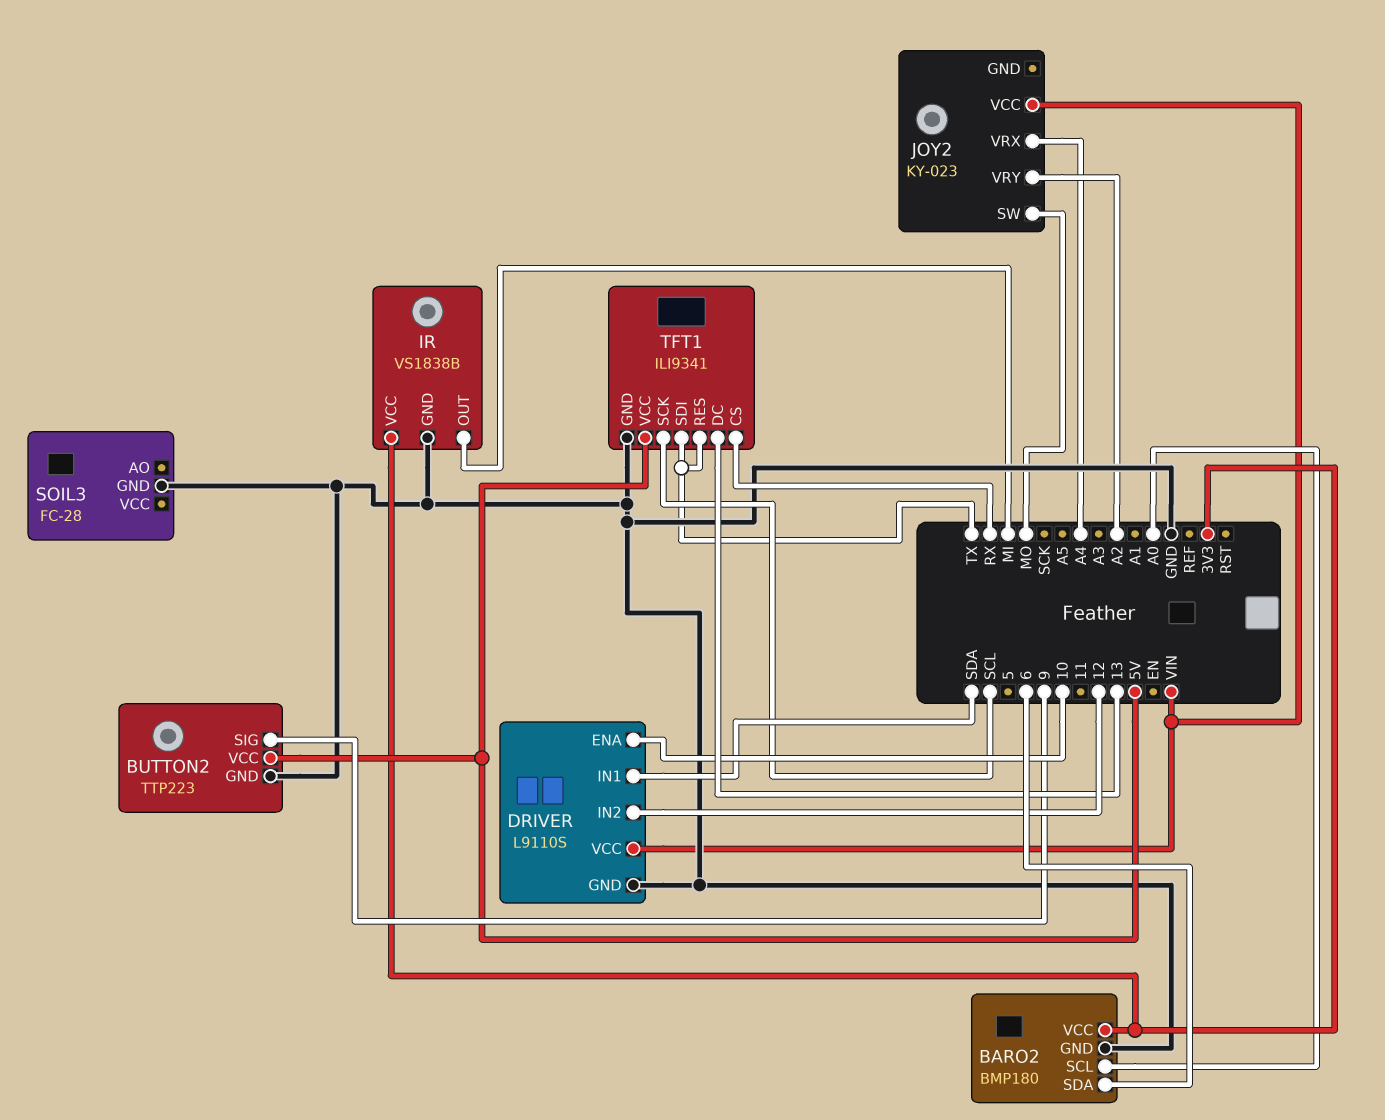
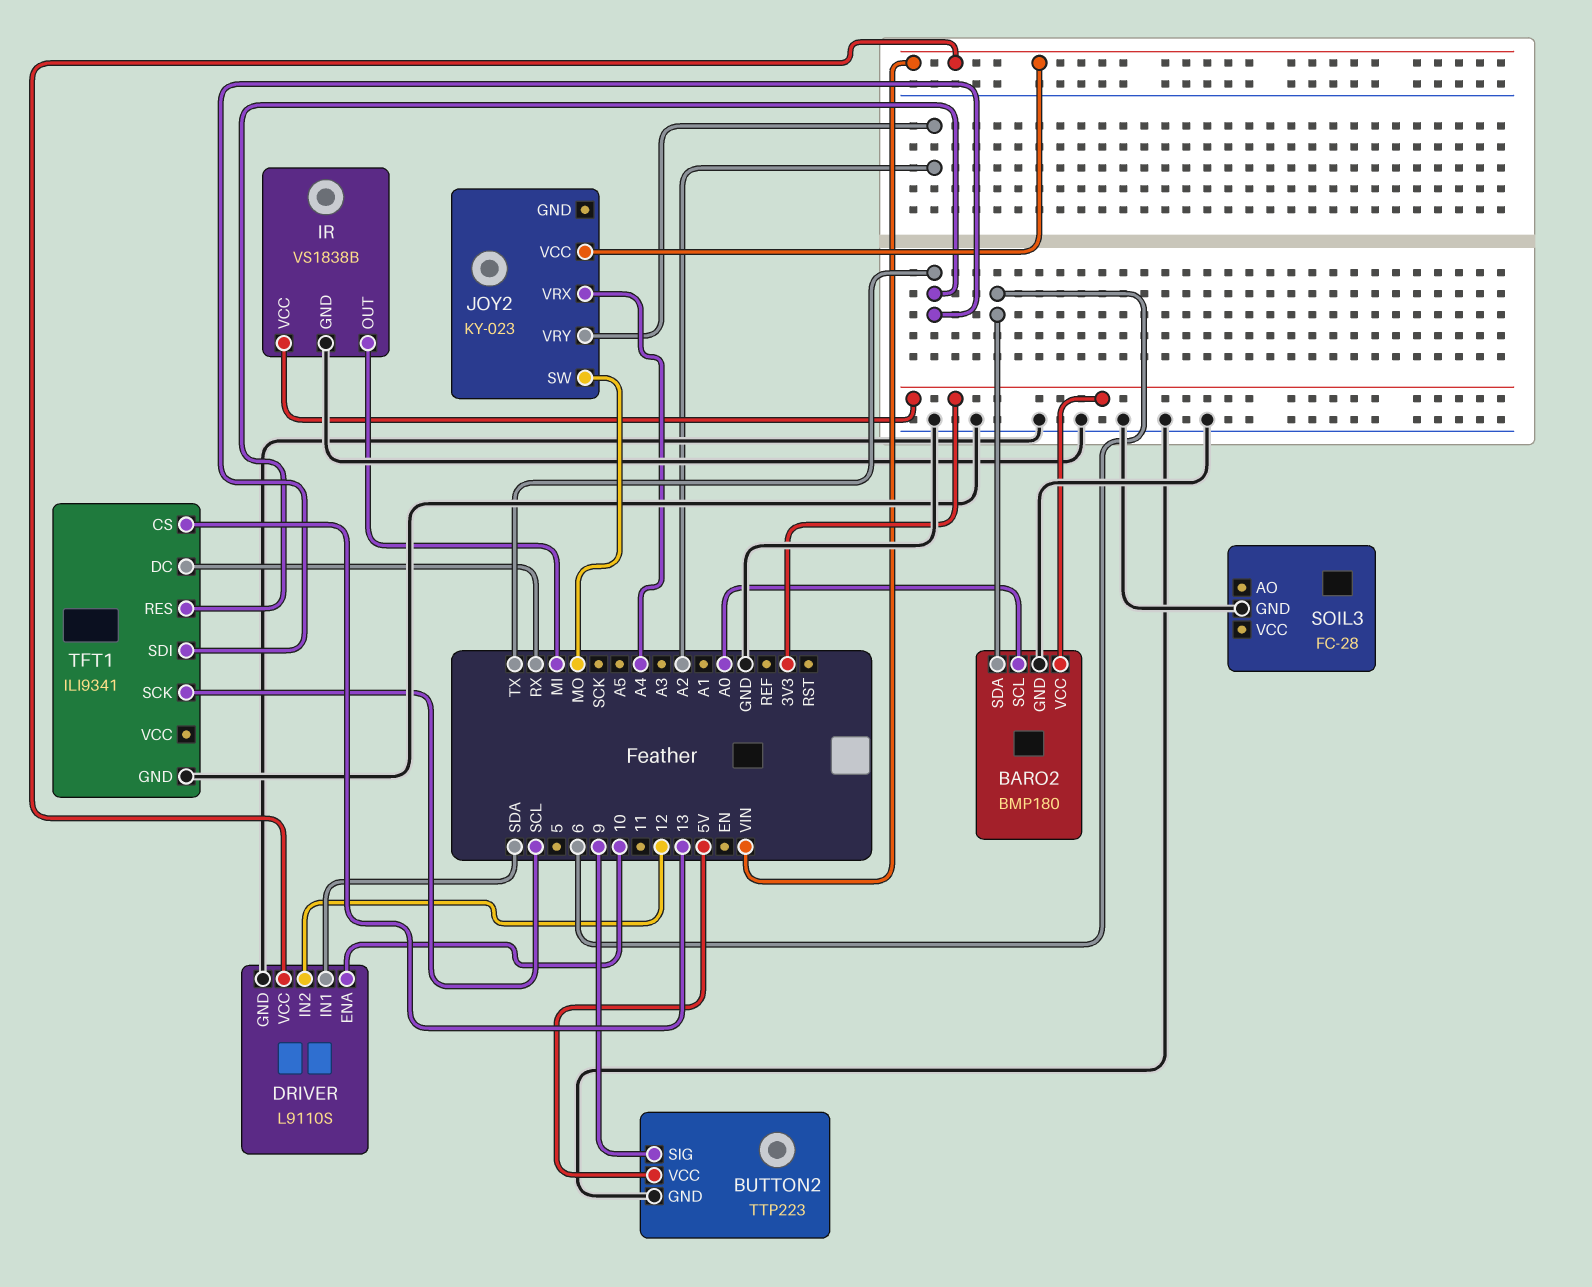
TFT1 pin CS: RX -> 13
TFT1 pin DC: 13 -> RX
TFT1 pin VCC: 5V -> none

